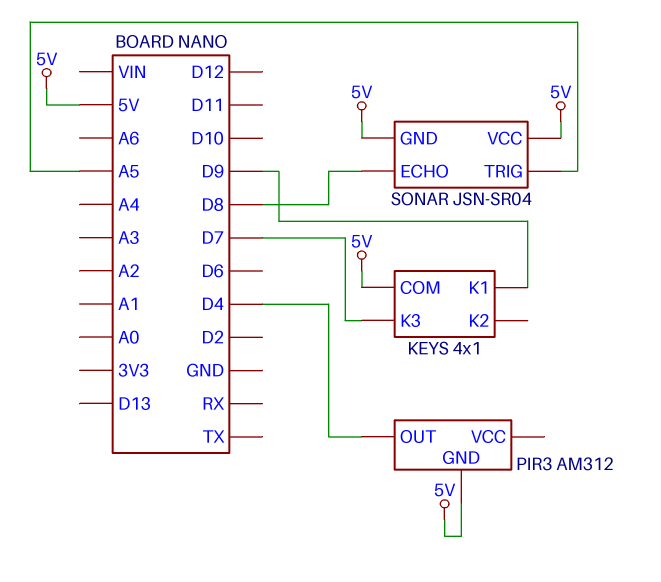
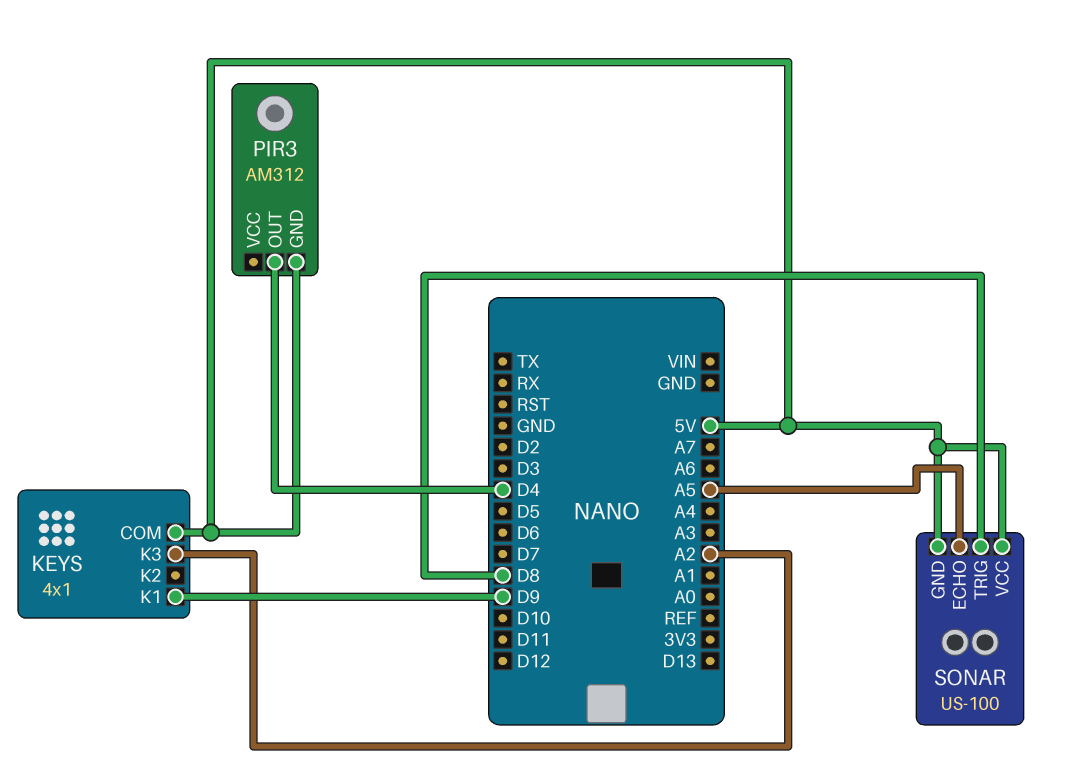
KEYS pin K3: D7 -> A2
SONAR: JSN-SR04 -> US-100
SONAR pin ECHO: D8 -> A5
SONAR pin TRIG: A5 -> D8

